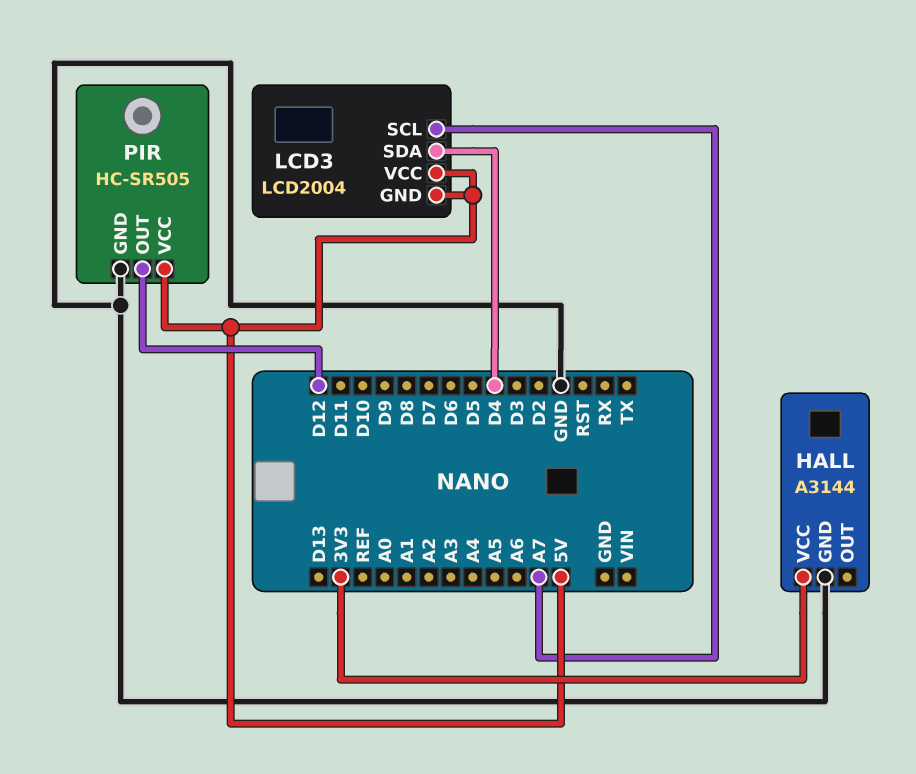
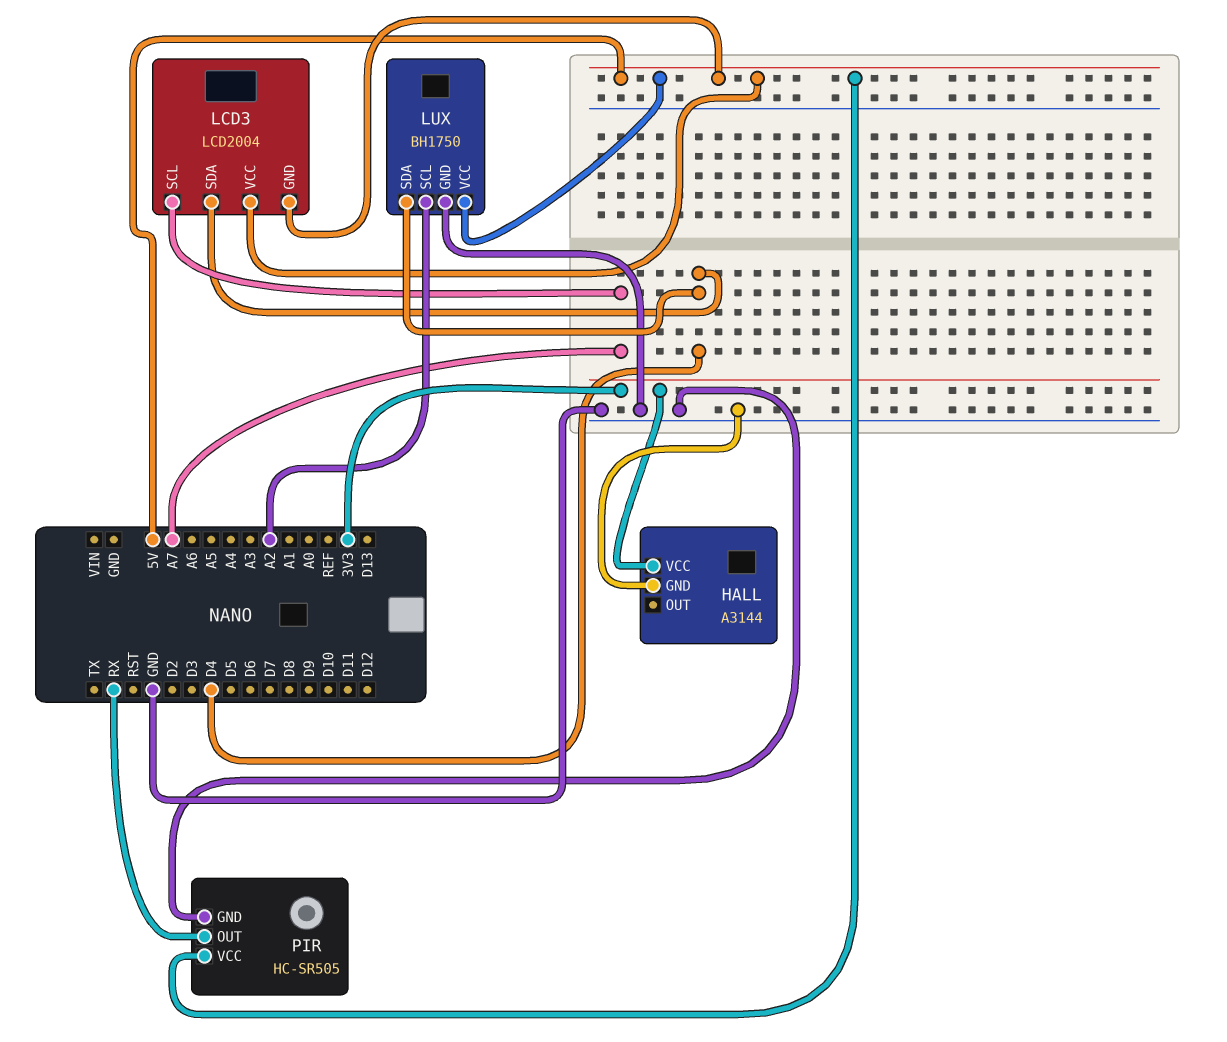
LUX: none -> BH1750
LUX pin GND: none -> GND
LUX pin SCL: none -> A2
LUX pin SDA: none -> D4
LUX pin VCC: none -> 5V
PIR pin OUT: D12 -> RX

